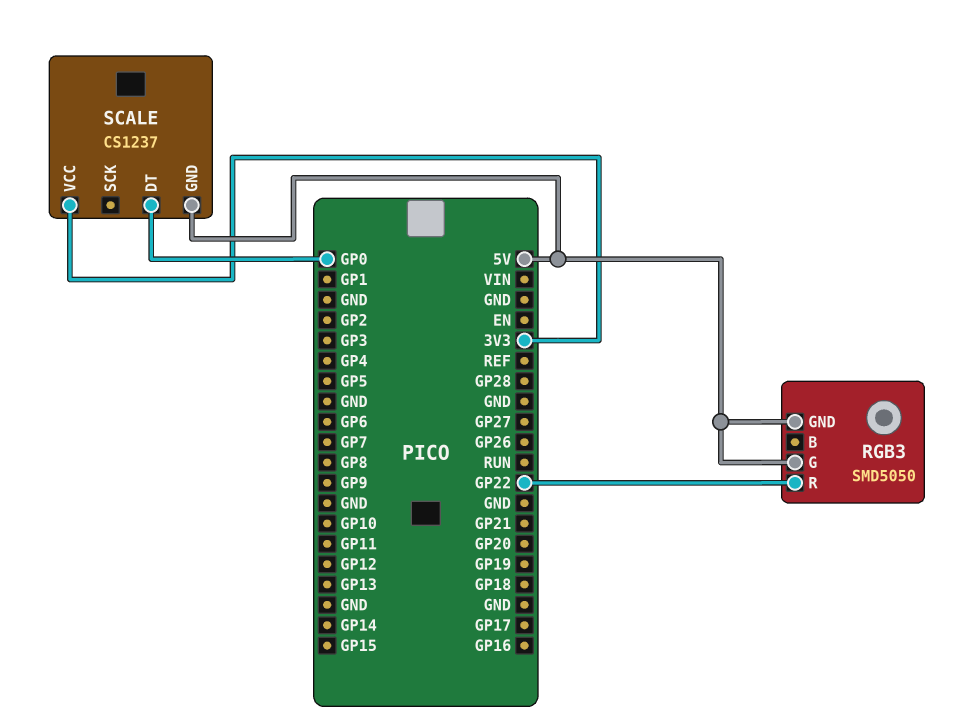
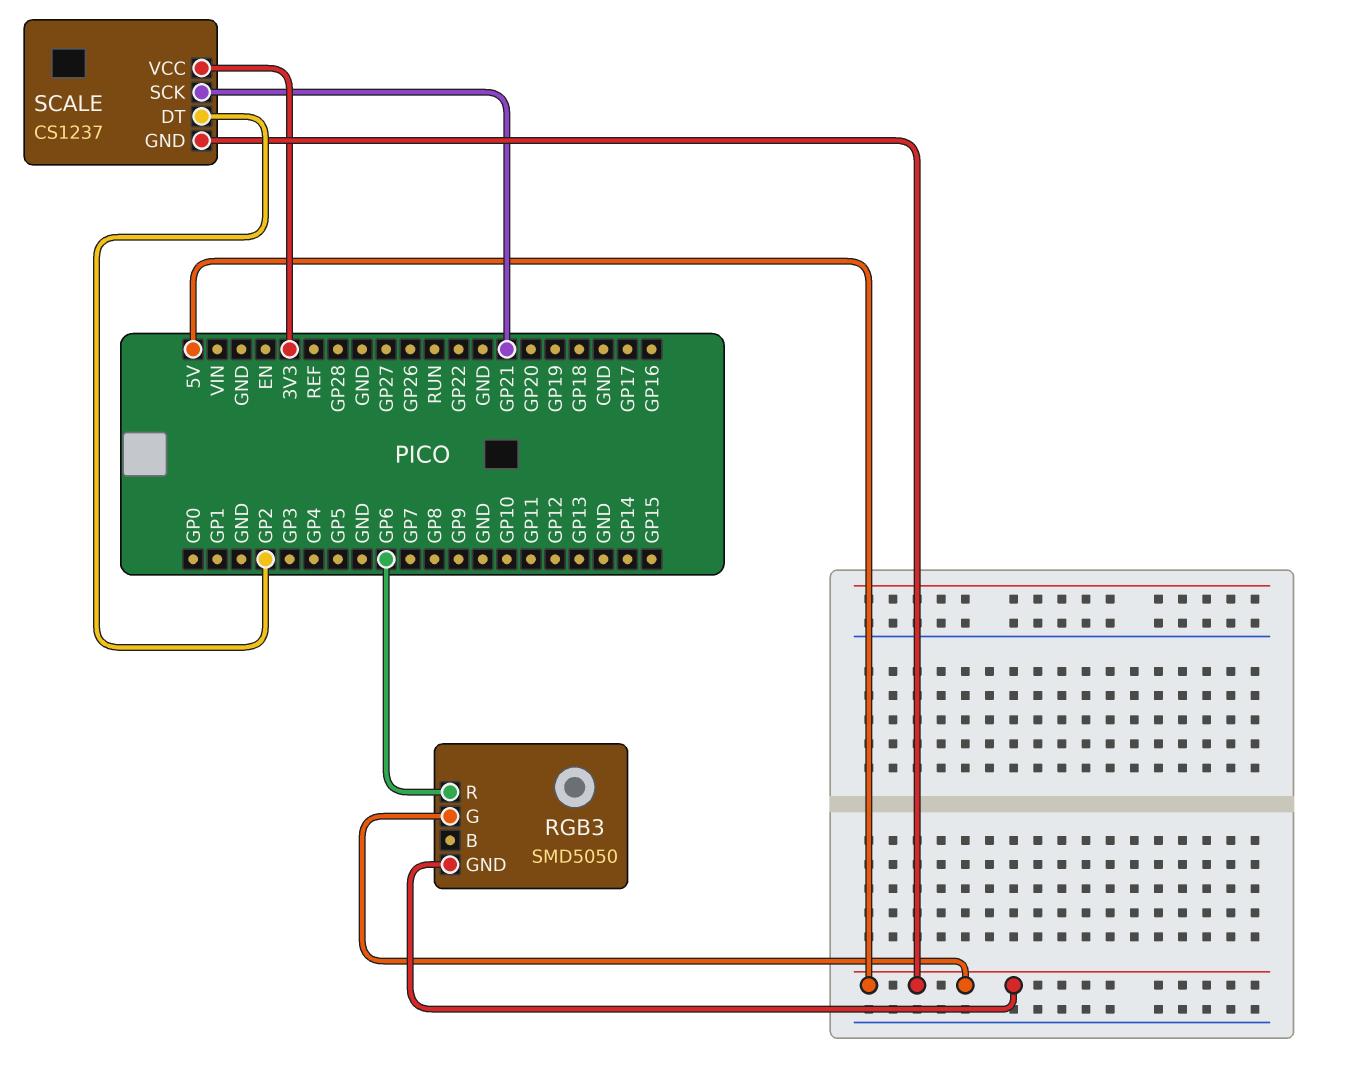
RGB3 pin R: GP22 -> GP6
SCALE pin DT: GP0 -> GP2
SCALE pin SCK: none -> GP21

